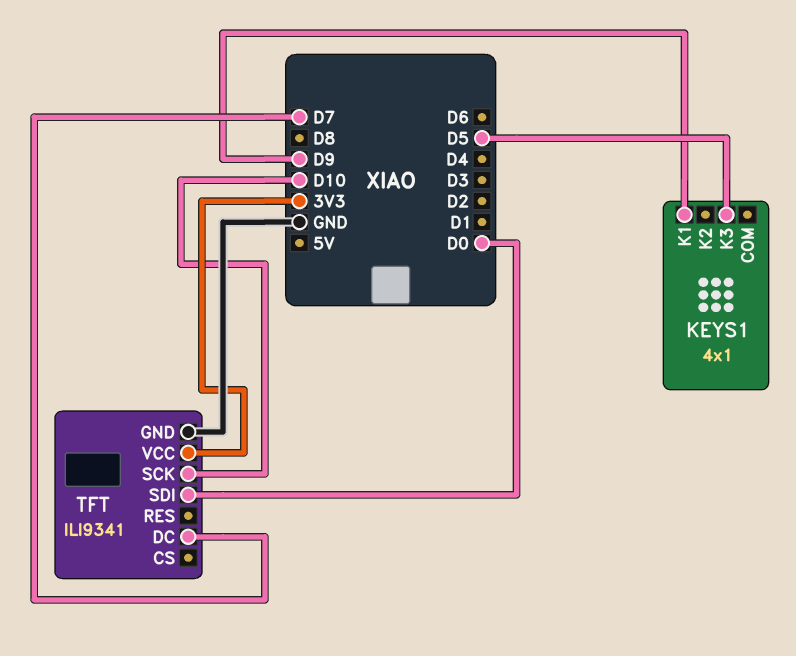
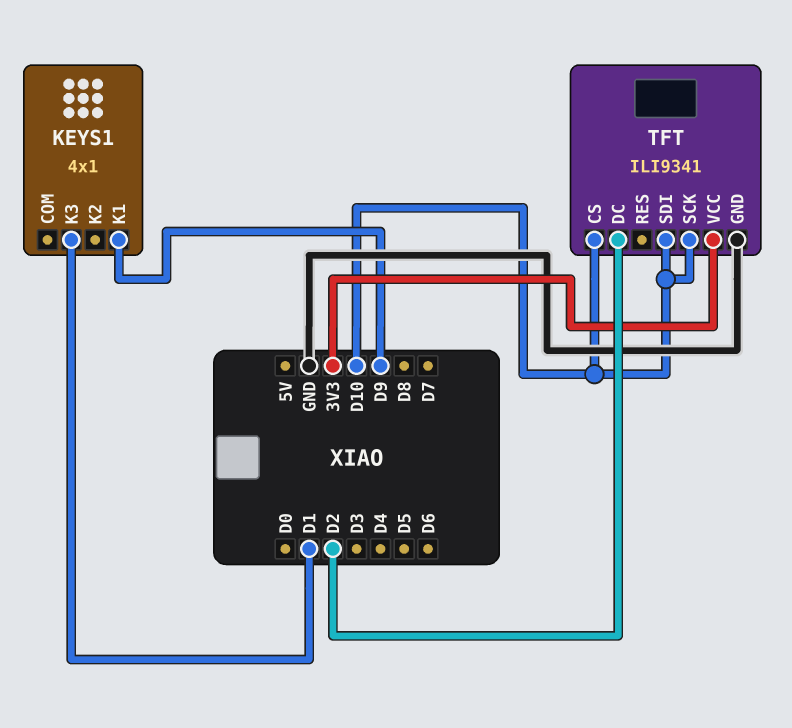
KEYS1 pin K3: D5 -> D1
TFT pin CS: none -> D10
TFT pin DC: D7 -> D2
TFT pin SDI: D0 -> D10

